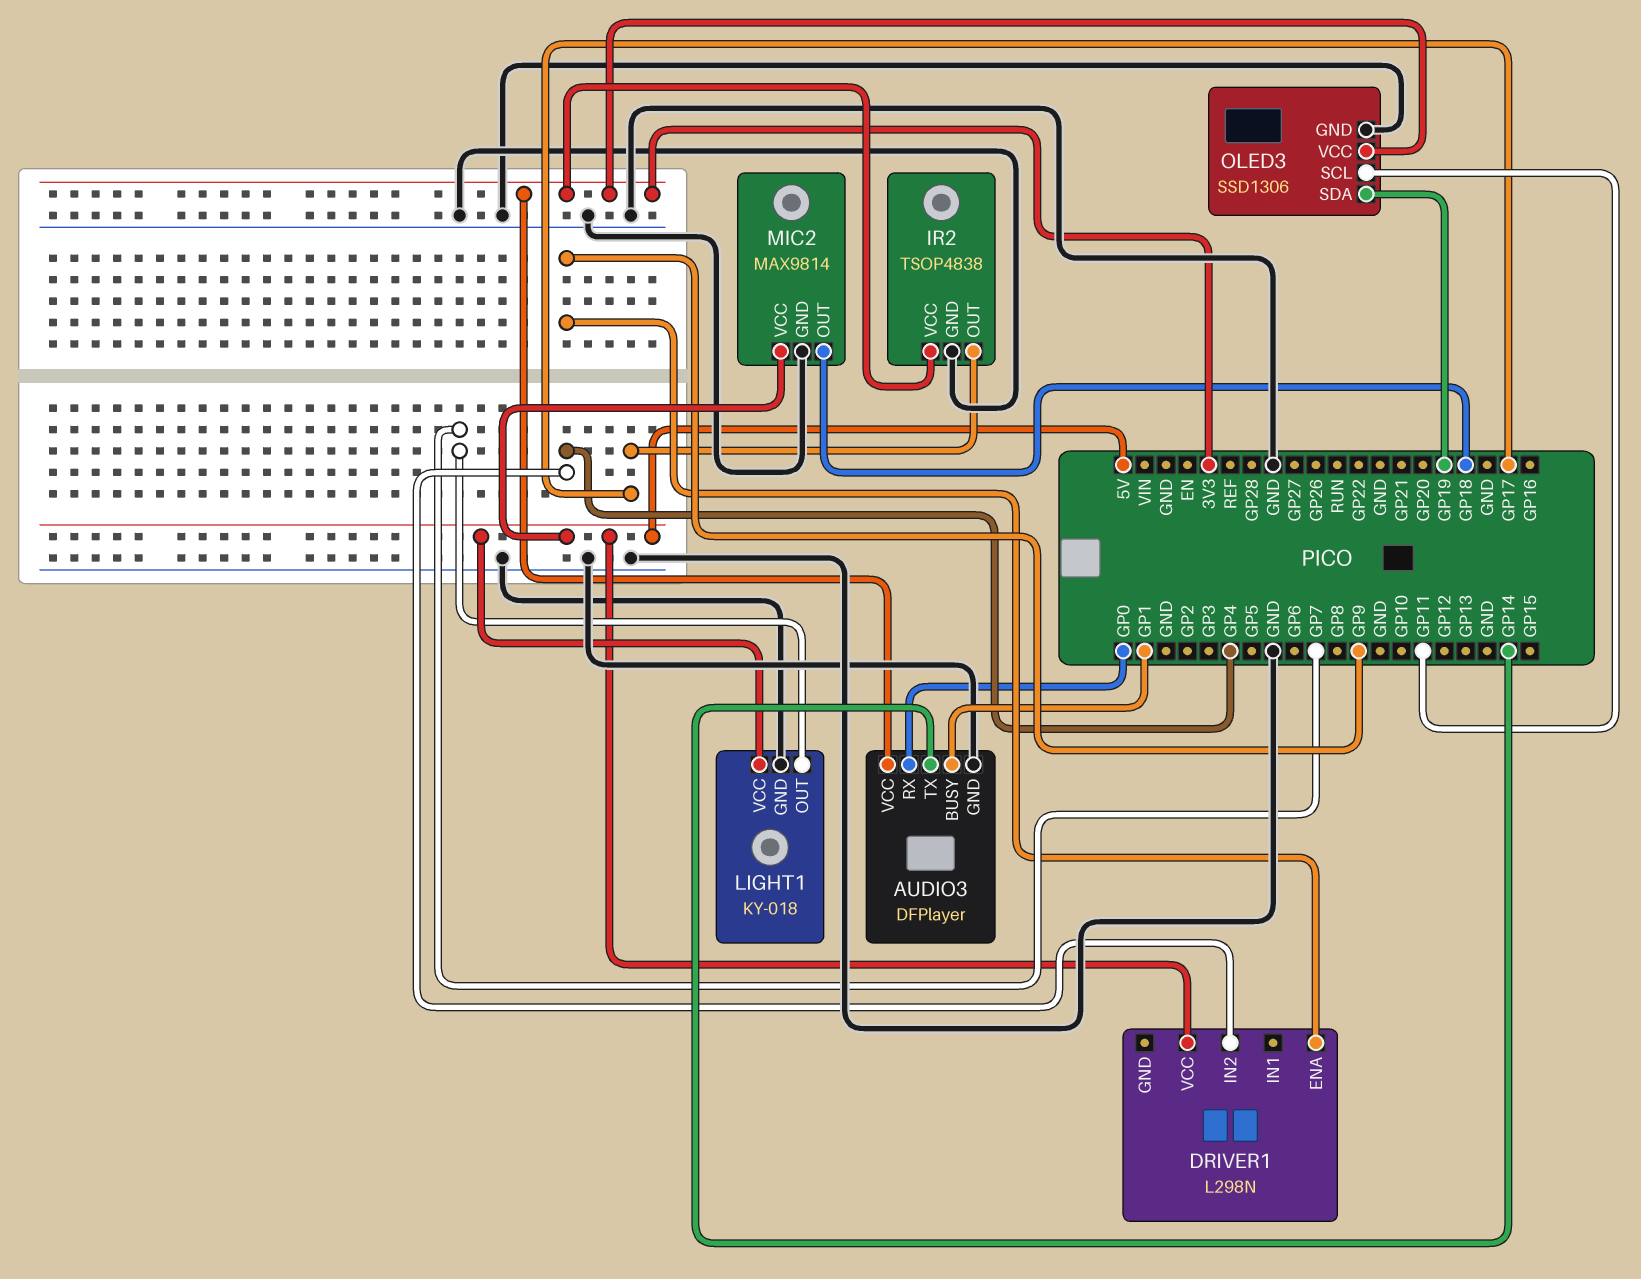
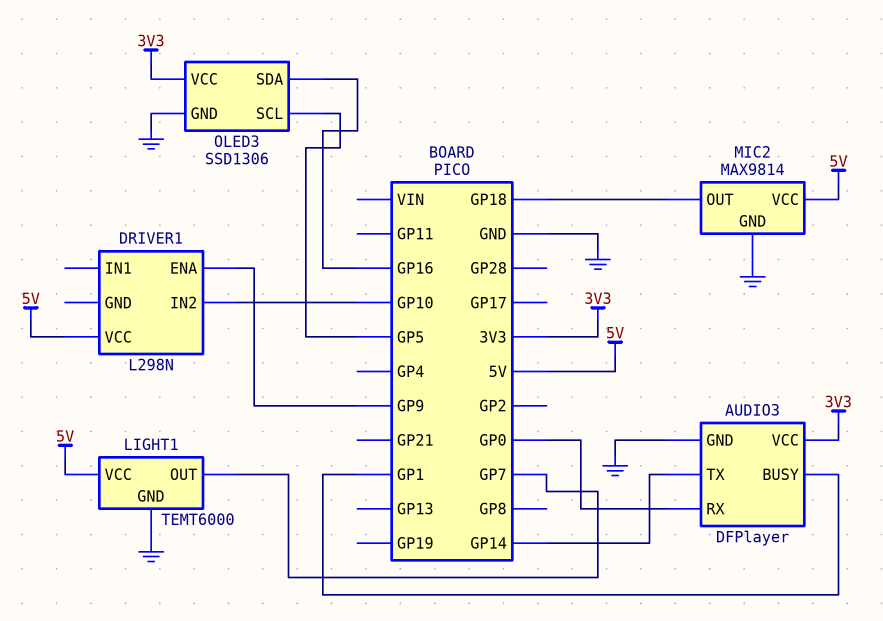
DRIVER1 pin IN2: GP4 -> GP10
IR2: TSOP4838 -> none
IR2 pin GND: GND -> none
IR2 pin OUT: GP17 -> none
IR2 pin VCC: 3V3 -> none
LIGHT1: KY-018 -> TEMT6000
OLED3 pin SCL: GP11 -> GP5
OLED3 pin SDA: GP19 -> GP16

